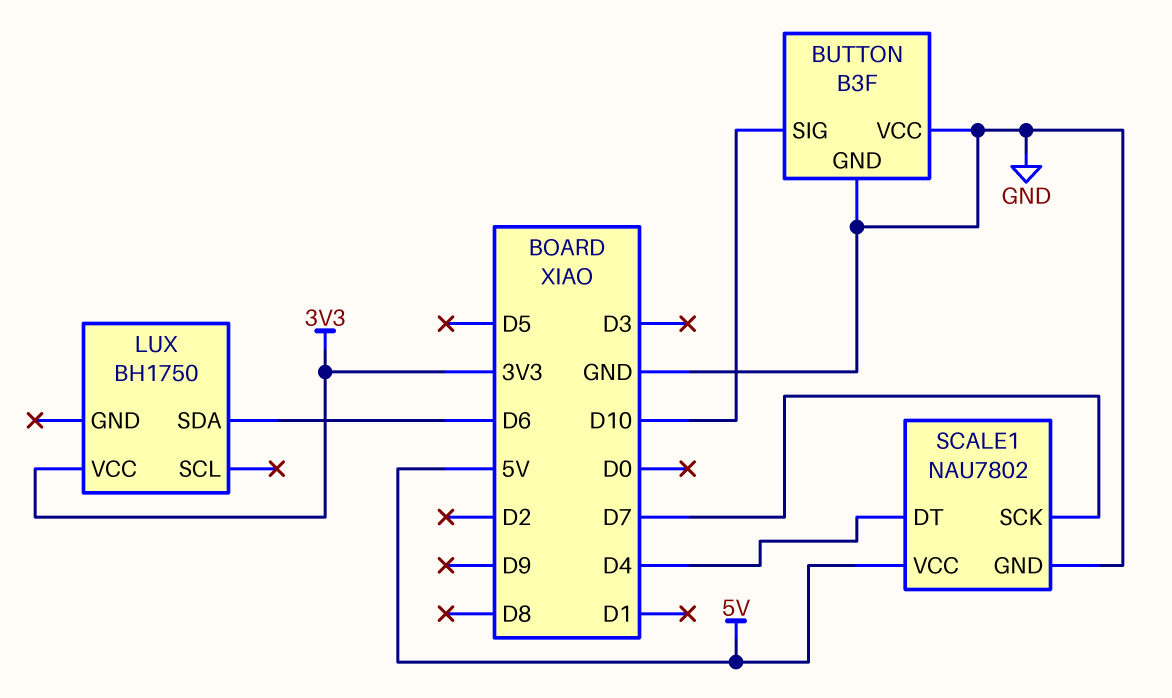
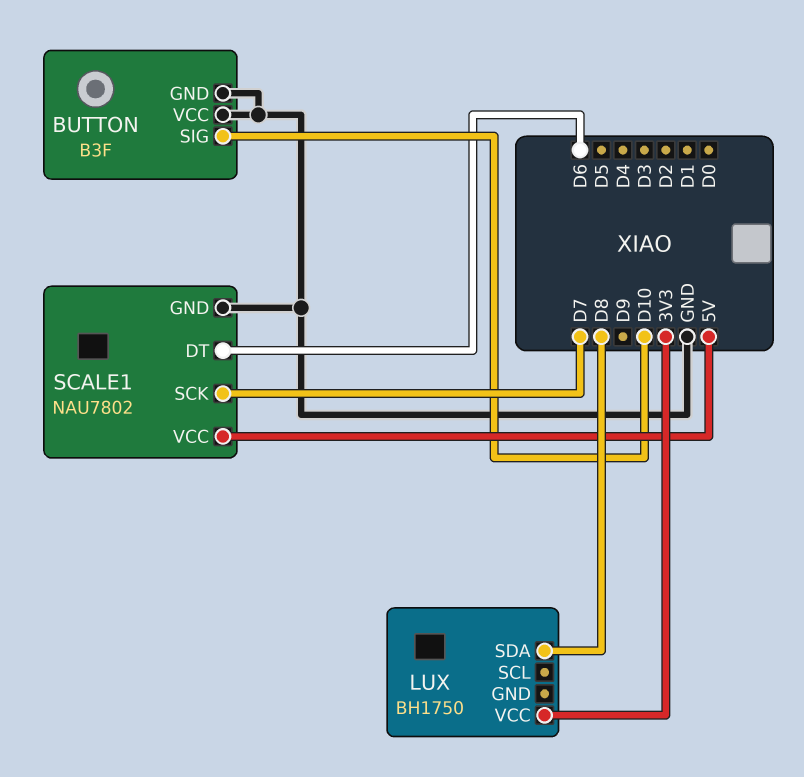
LUX pin SDA: D6 -> D8
SCALE1 pin DT: D4 -> D6

